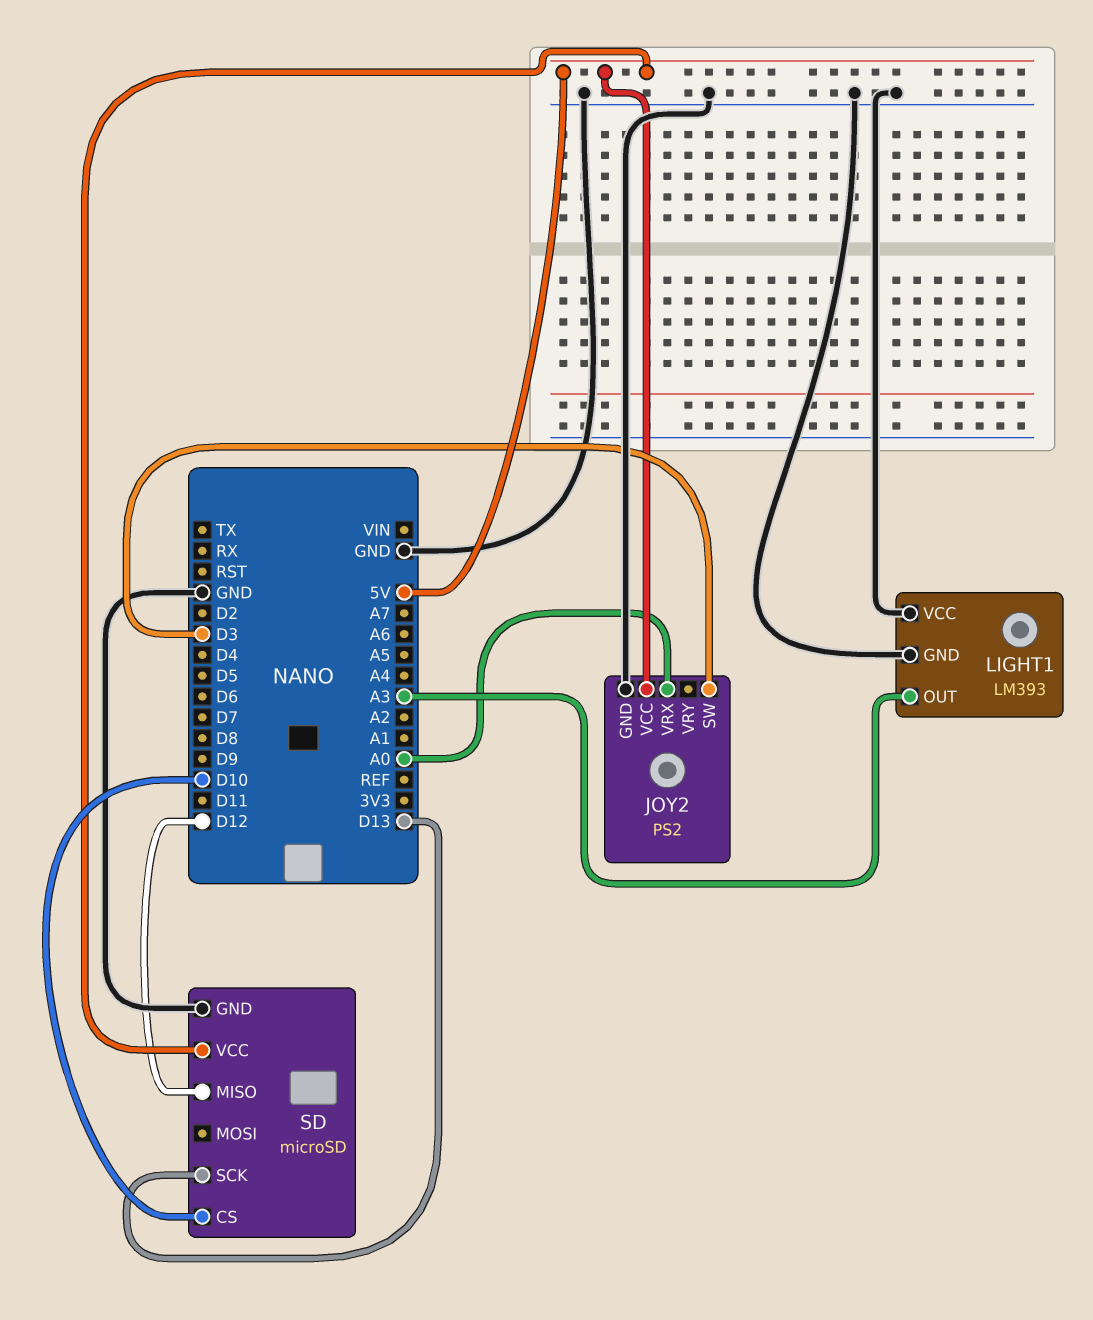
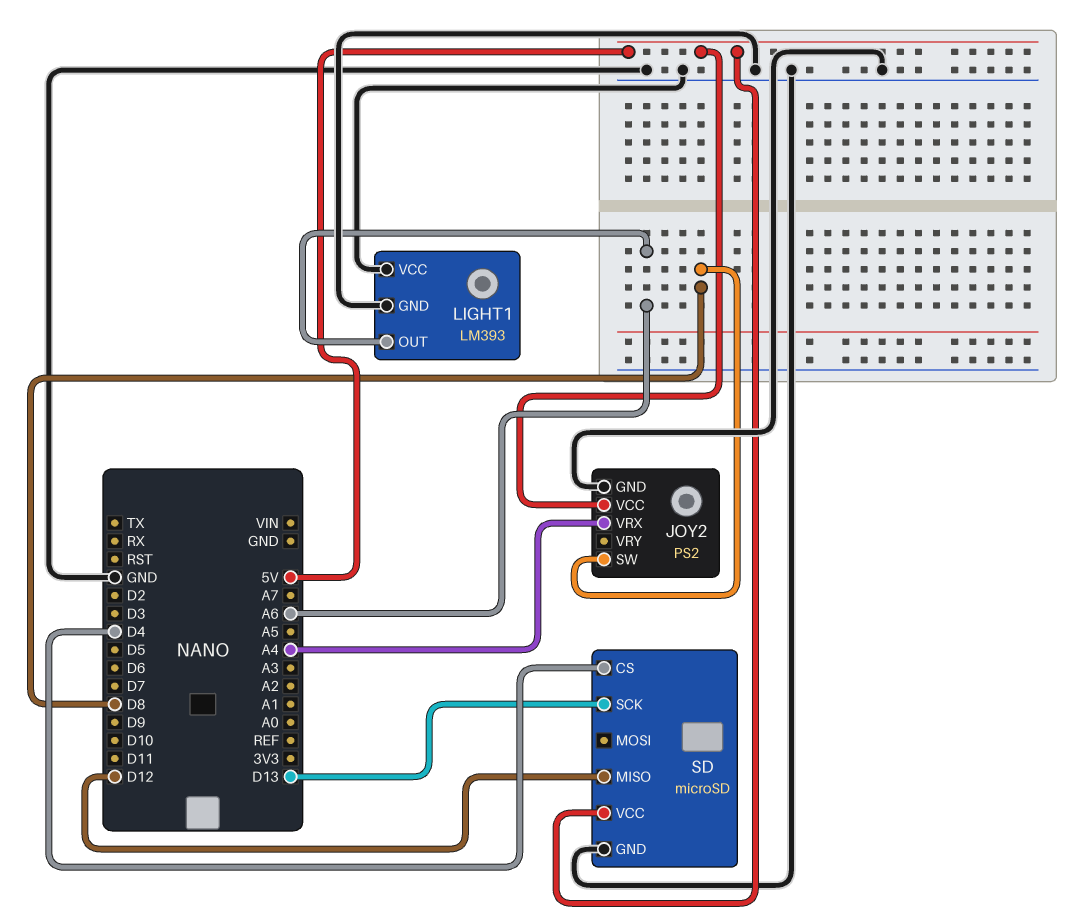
JOY2 pin SW: D3 -> D8
JOY2 pin VRX: A0 -> A4
LIGHT1 pin OUT: A3 -> A6
SD pin CS: D10 -> D4

